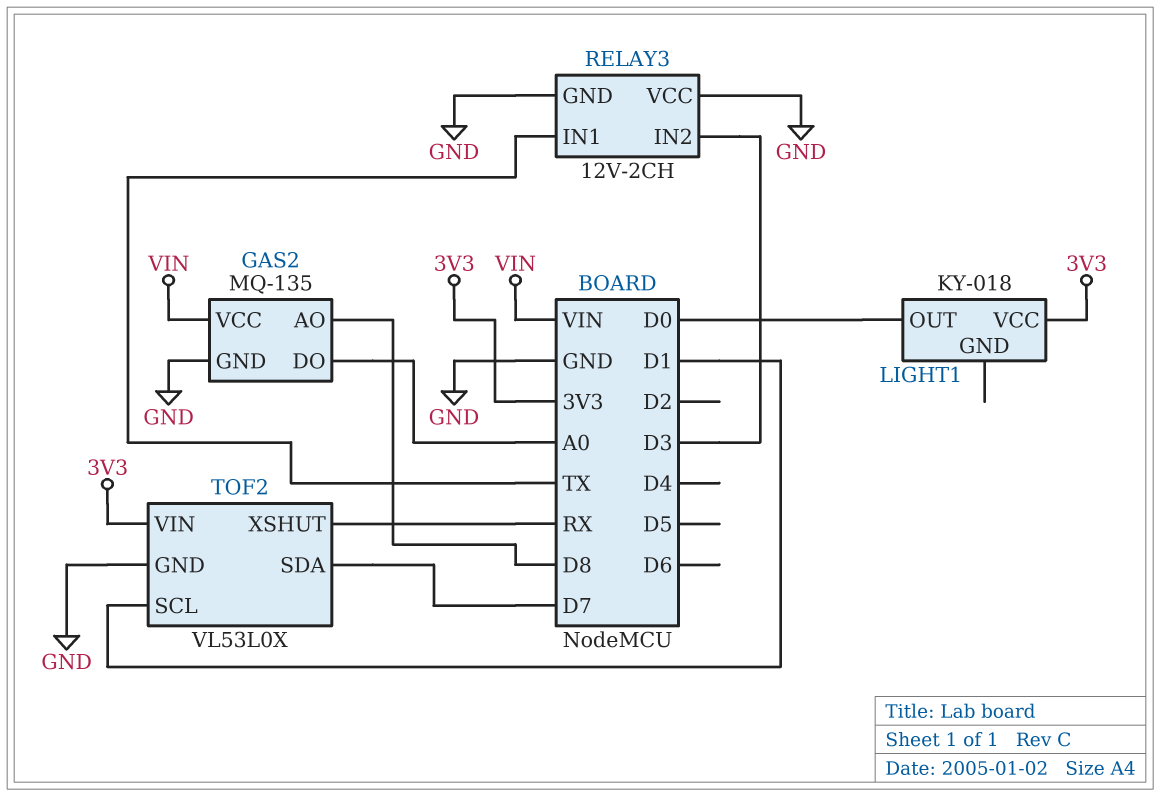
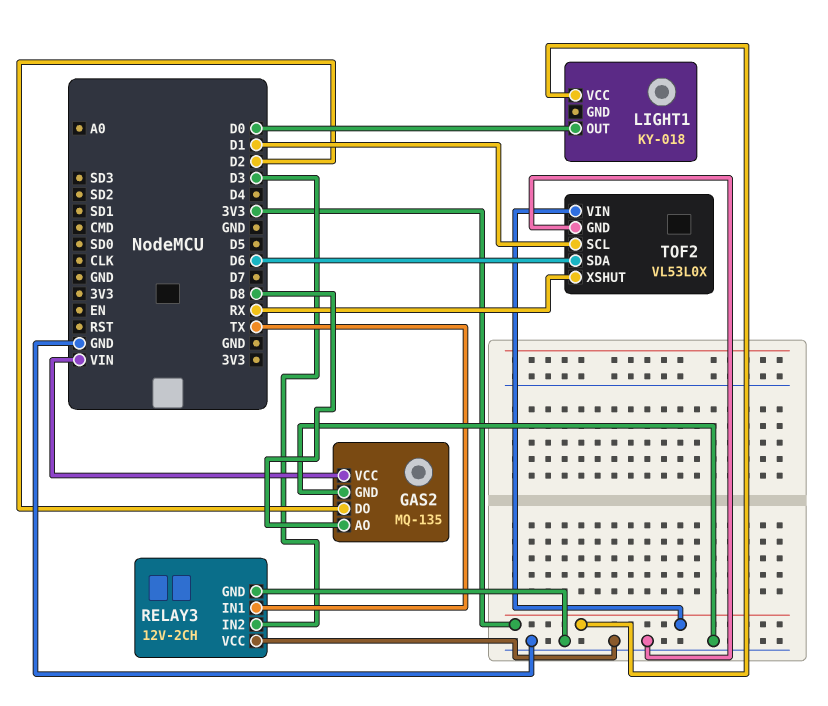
GAS2 pin DO: A0 -> D2
TOF2 pin SDA: D7 -> D6

